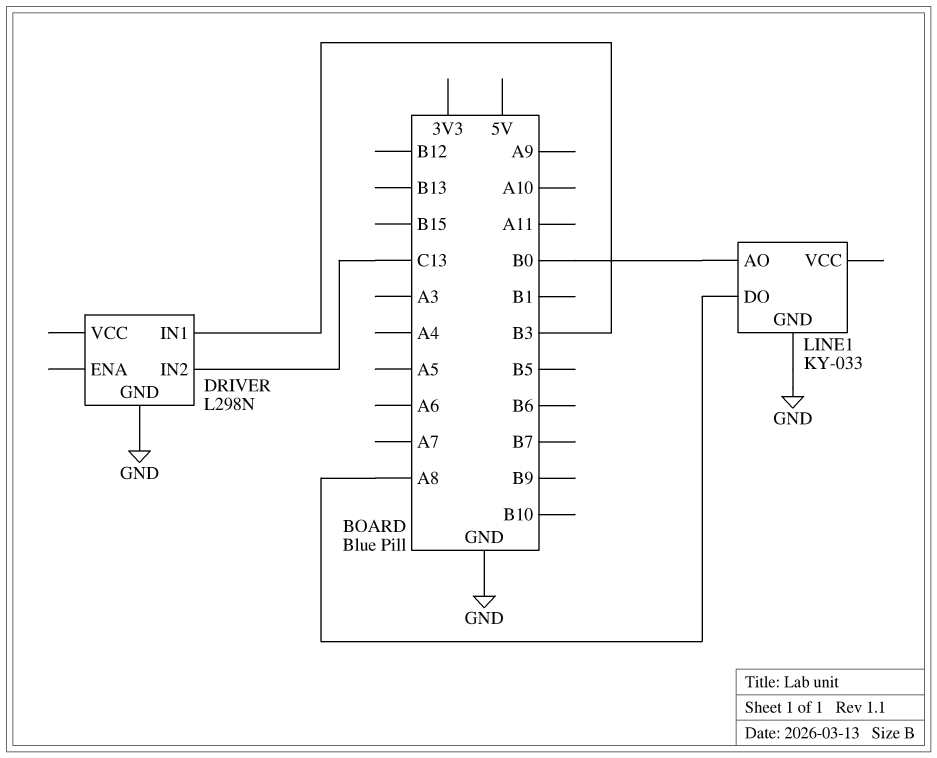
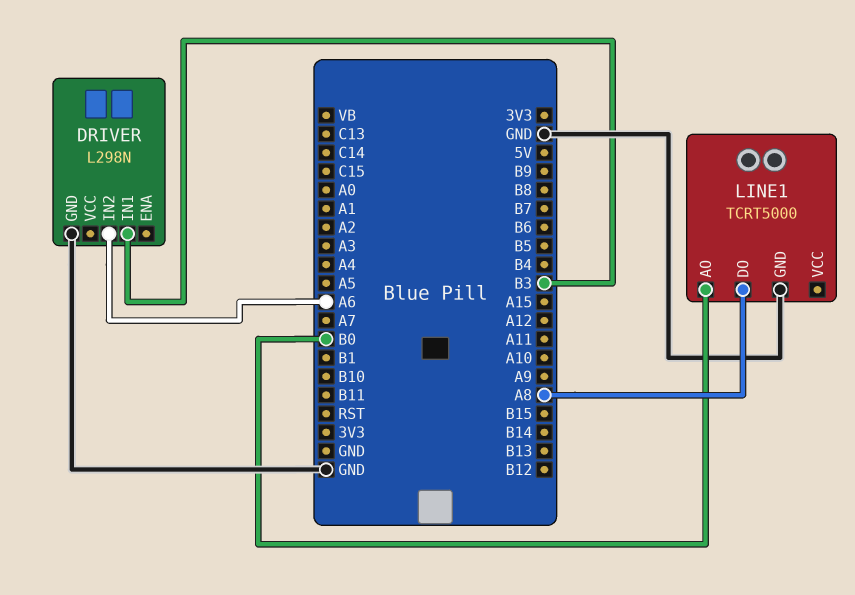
DRIVER pin IN2: C13 -> A6
LINE1: KY-033 -> TCRT5000

